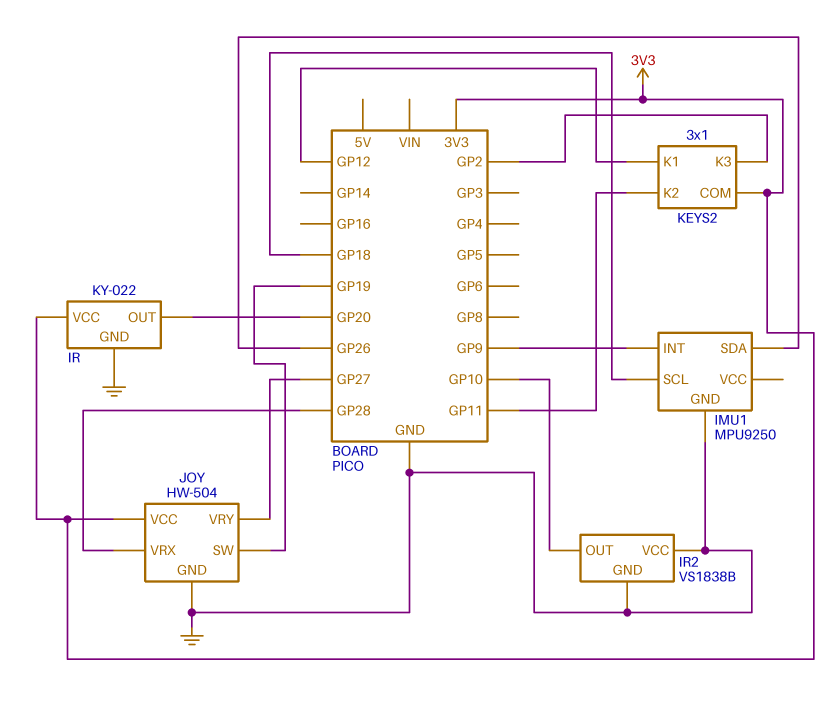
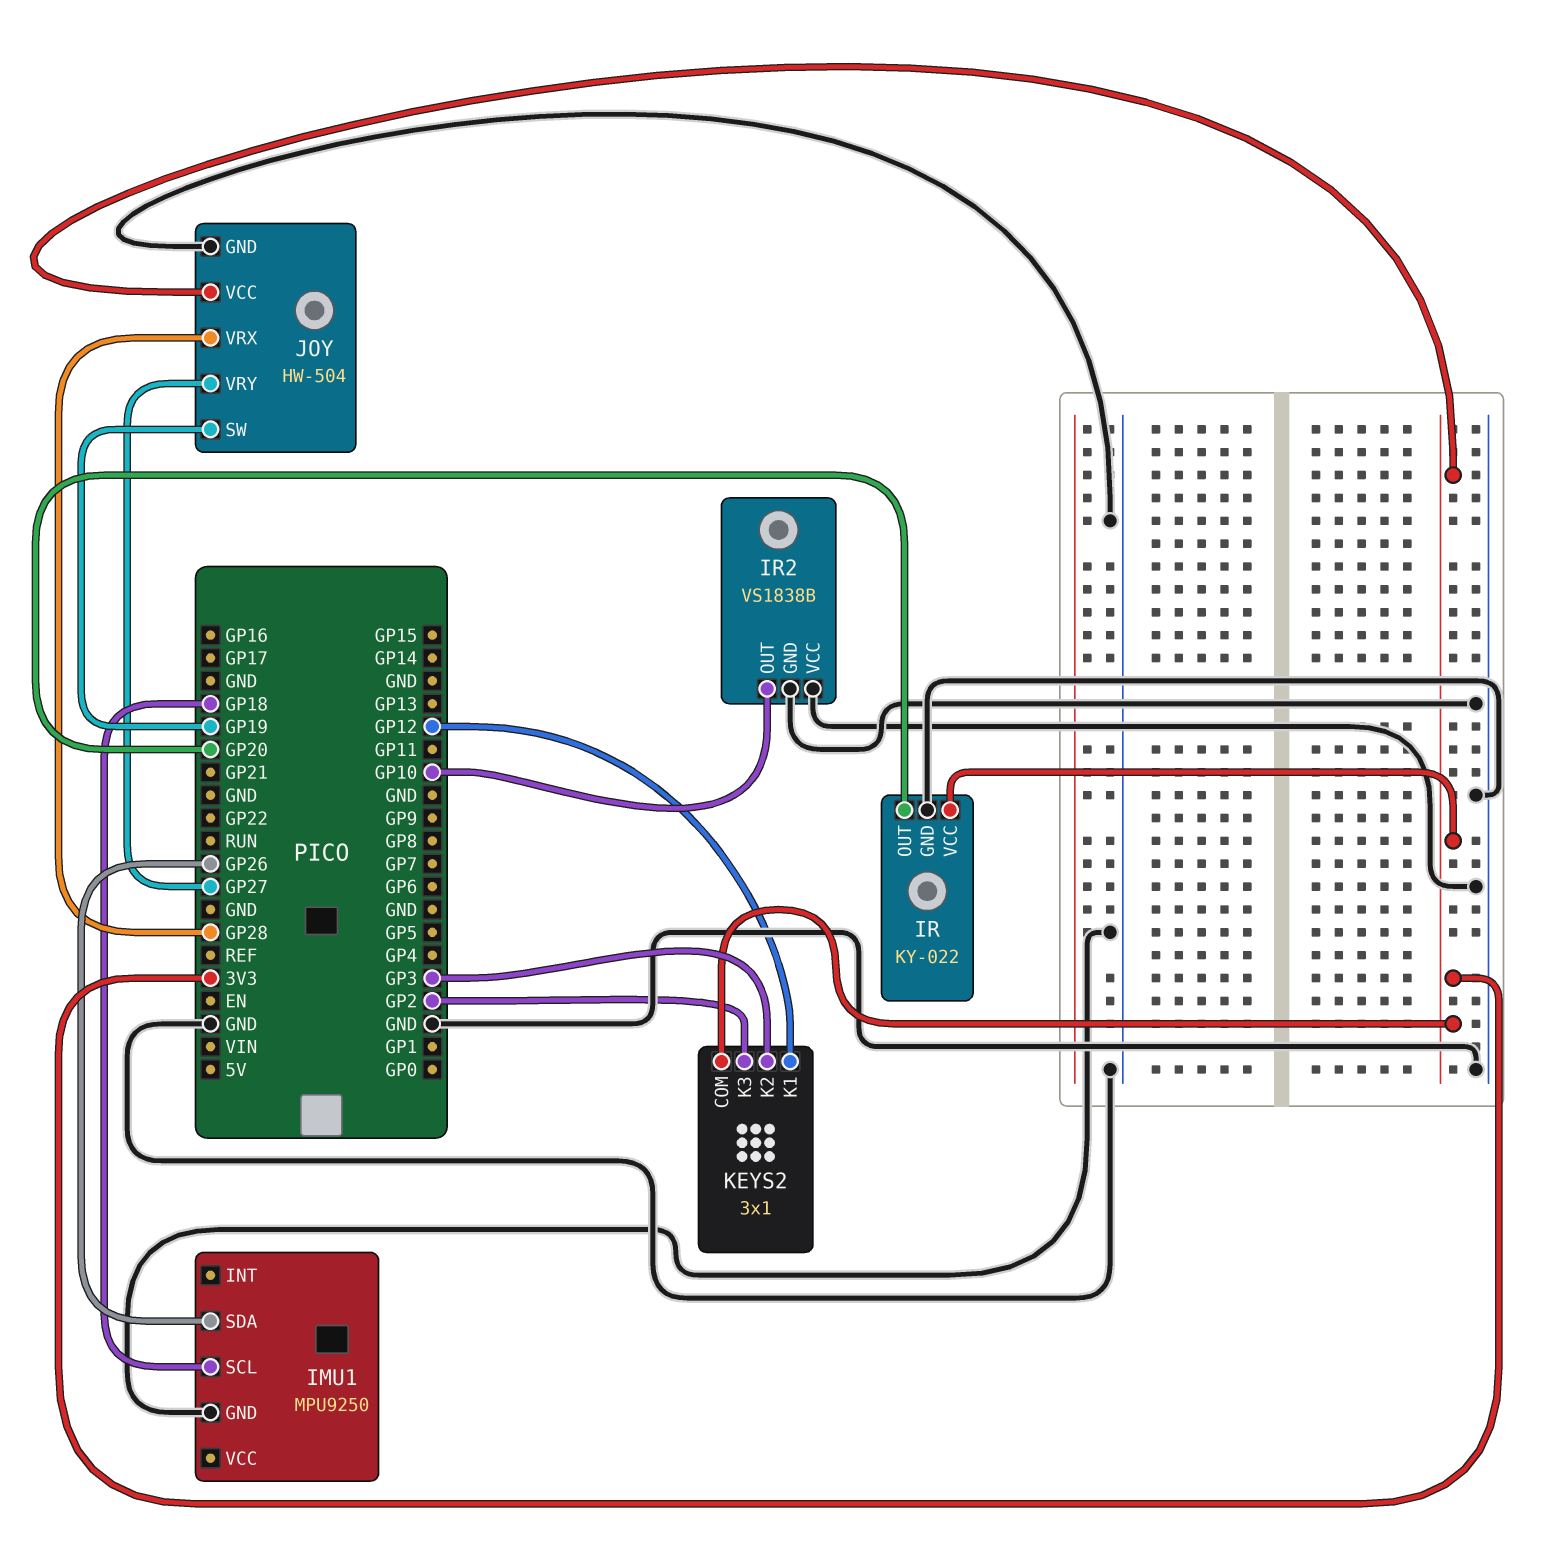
IMU1 pin INT: GP9 -> none
KEYS2 pin K2: GP11 -> GP3

